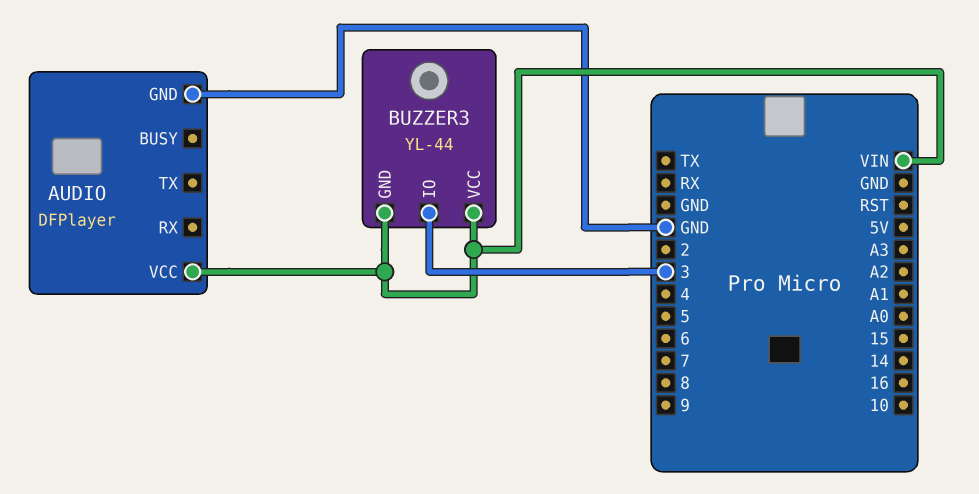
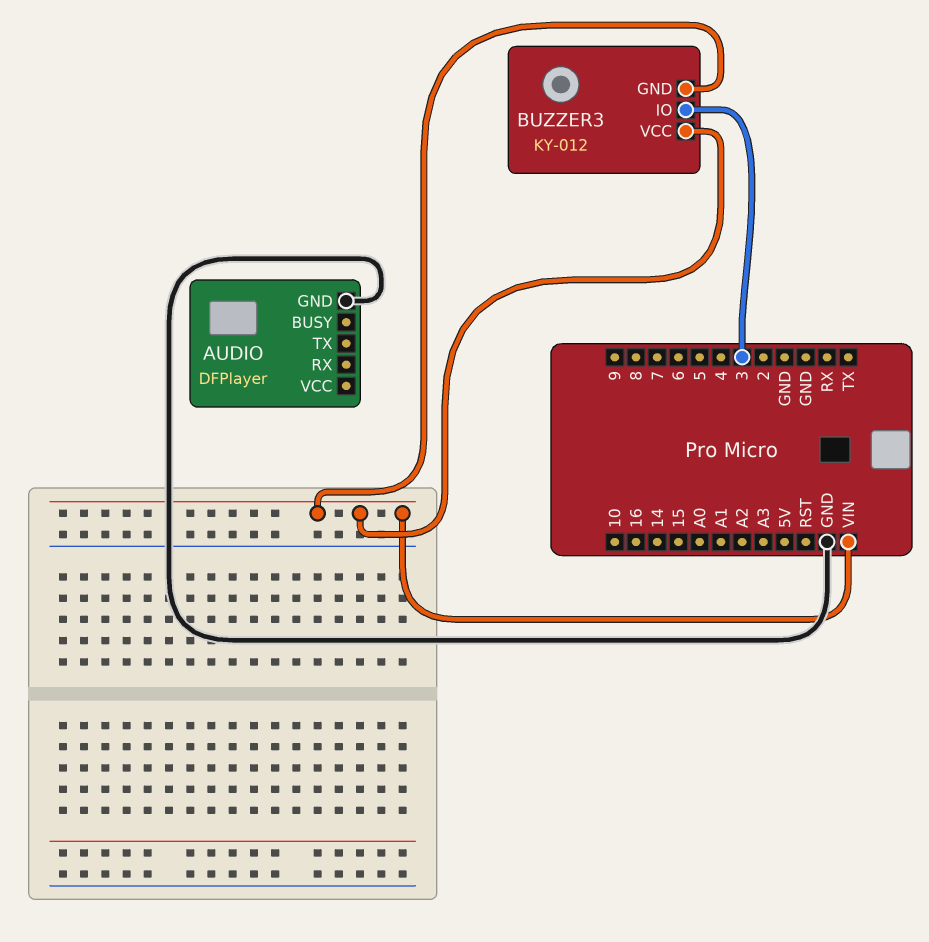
AUDIO pin VCC: VIN -> none
BUZZER3: YL-44 -> KY-012

